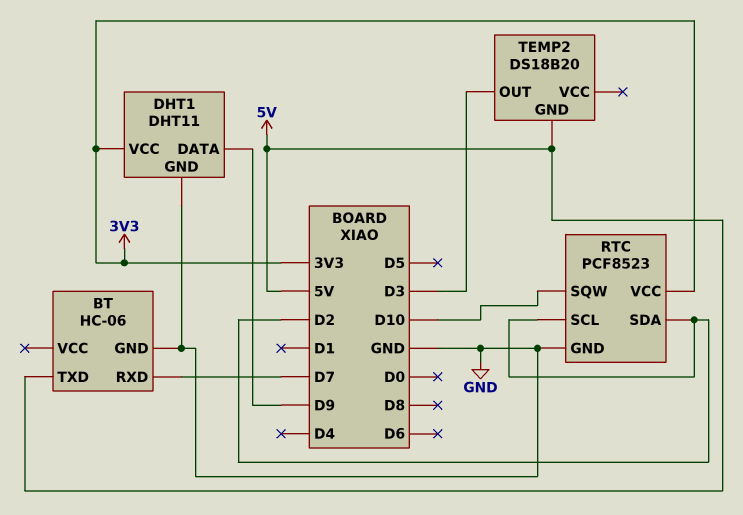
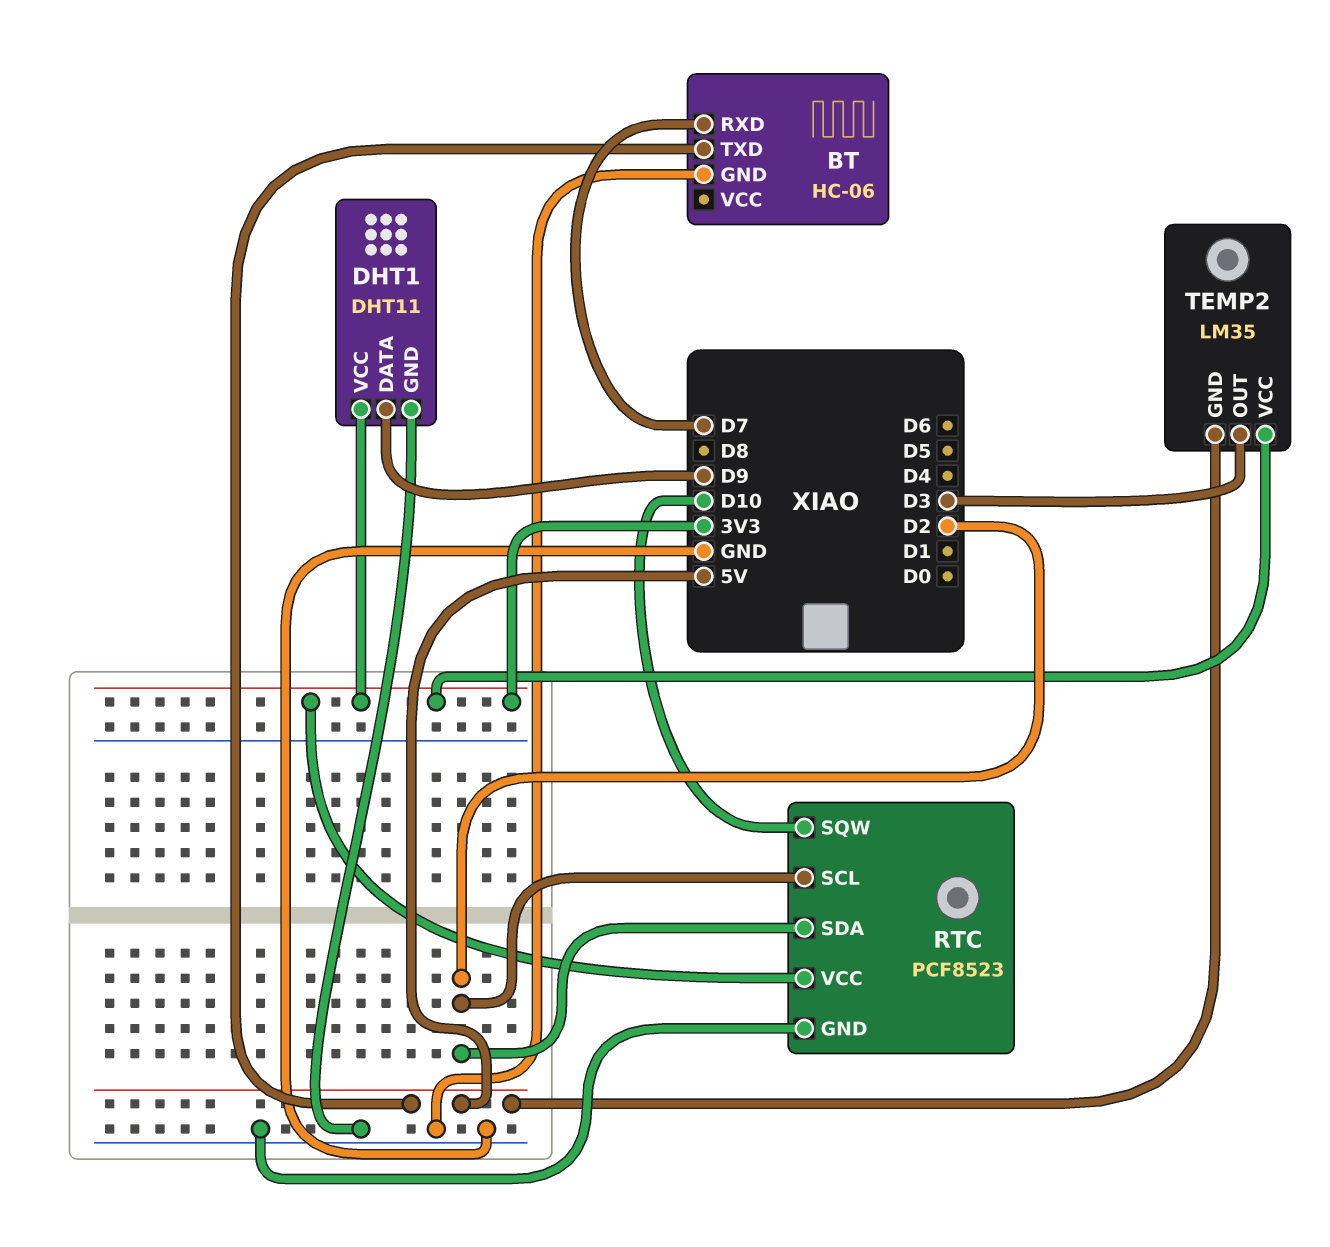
TEMP2: DS18B20 -> LM35
TEMP2 pin VCC: none -> 3V3

